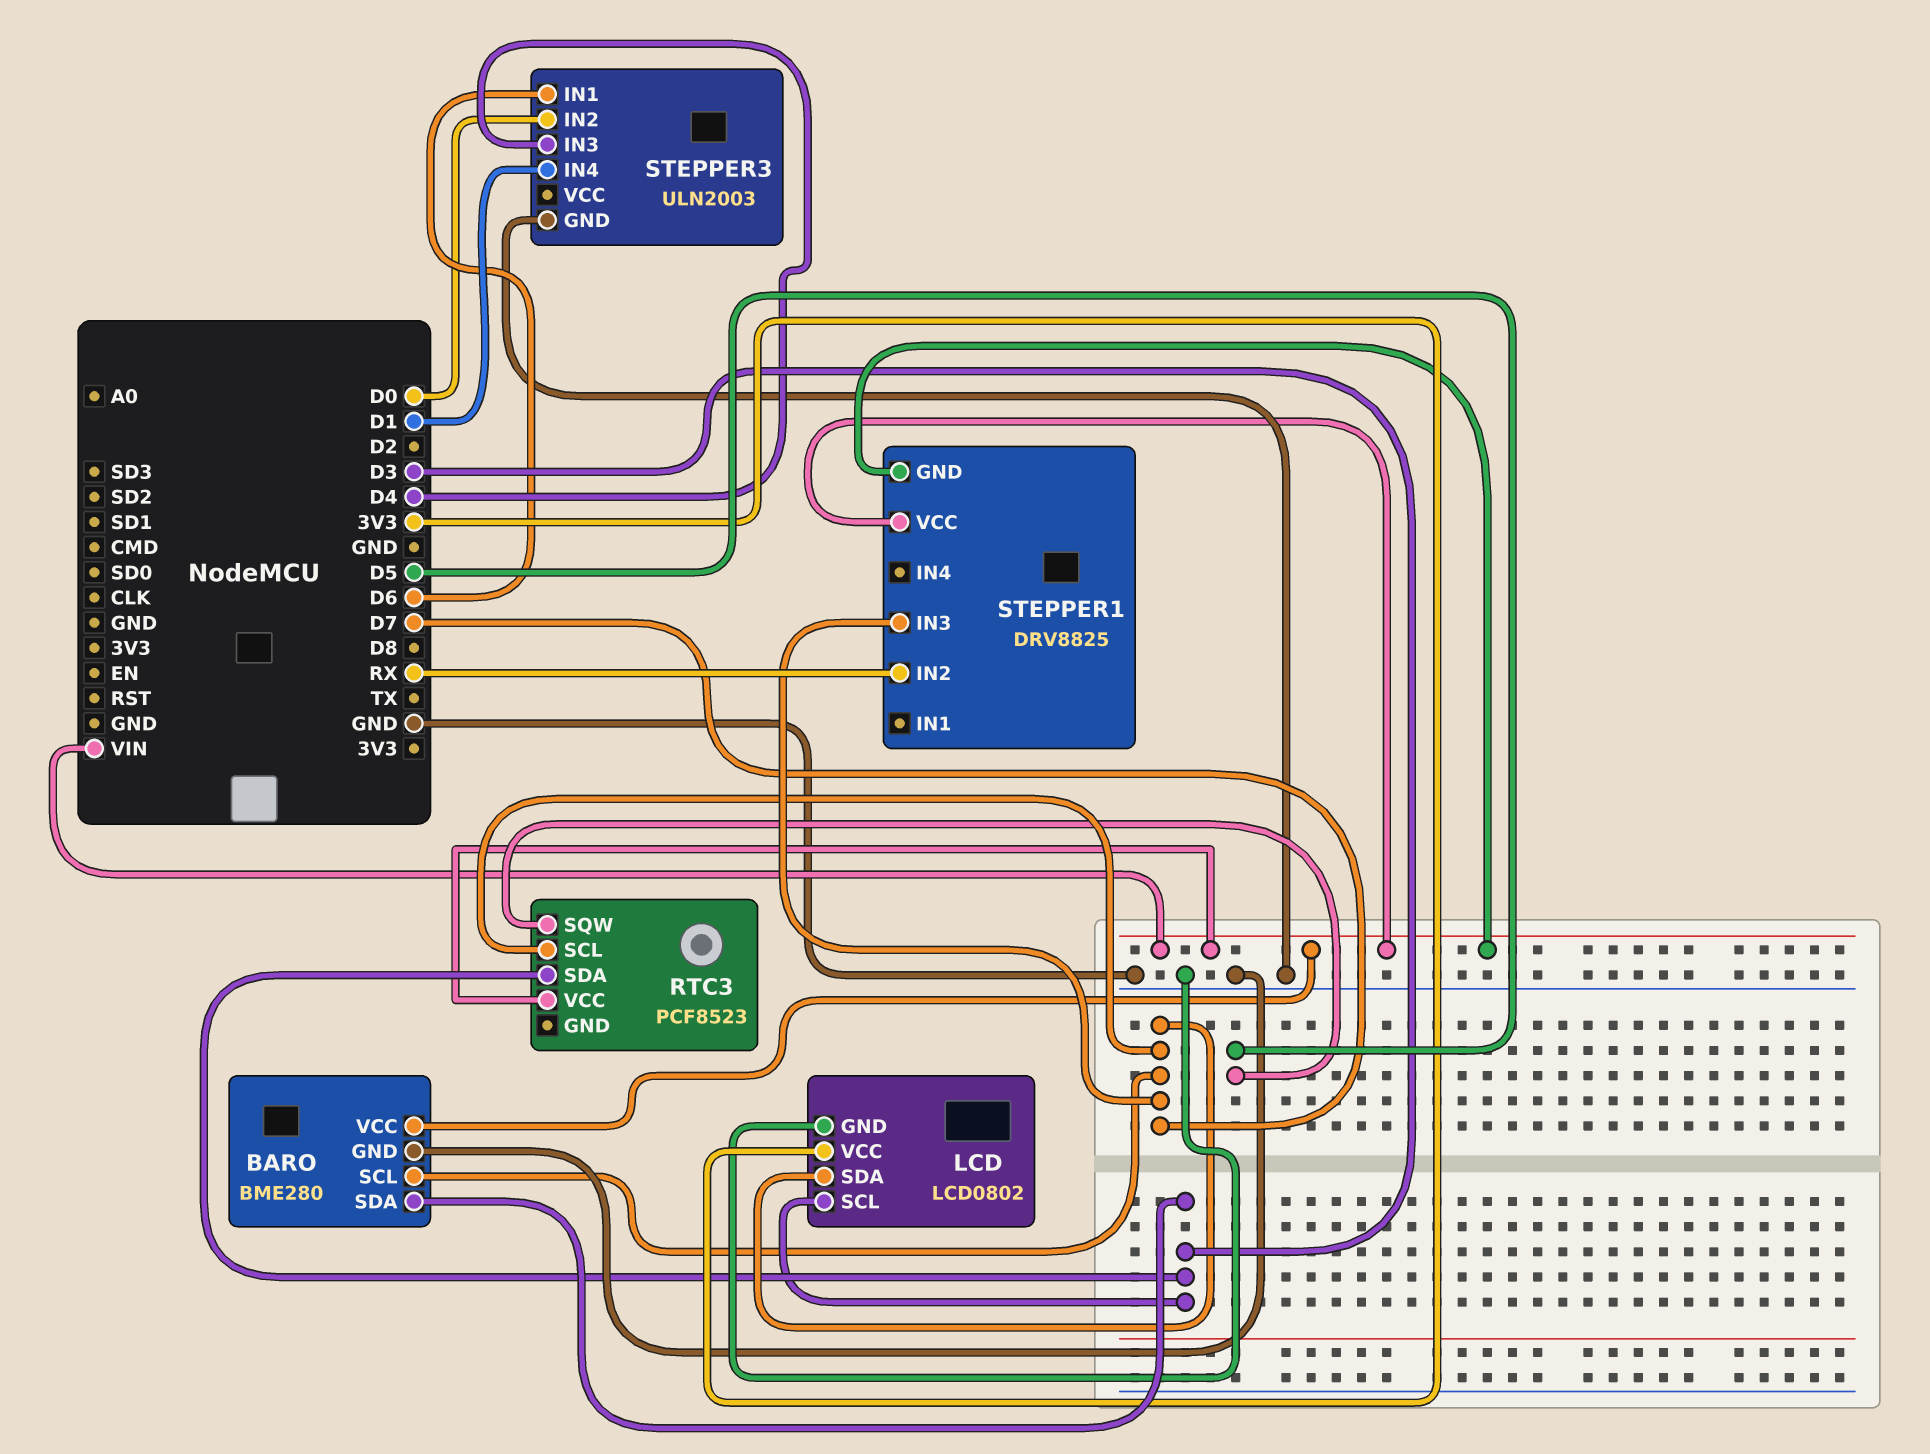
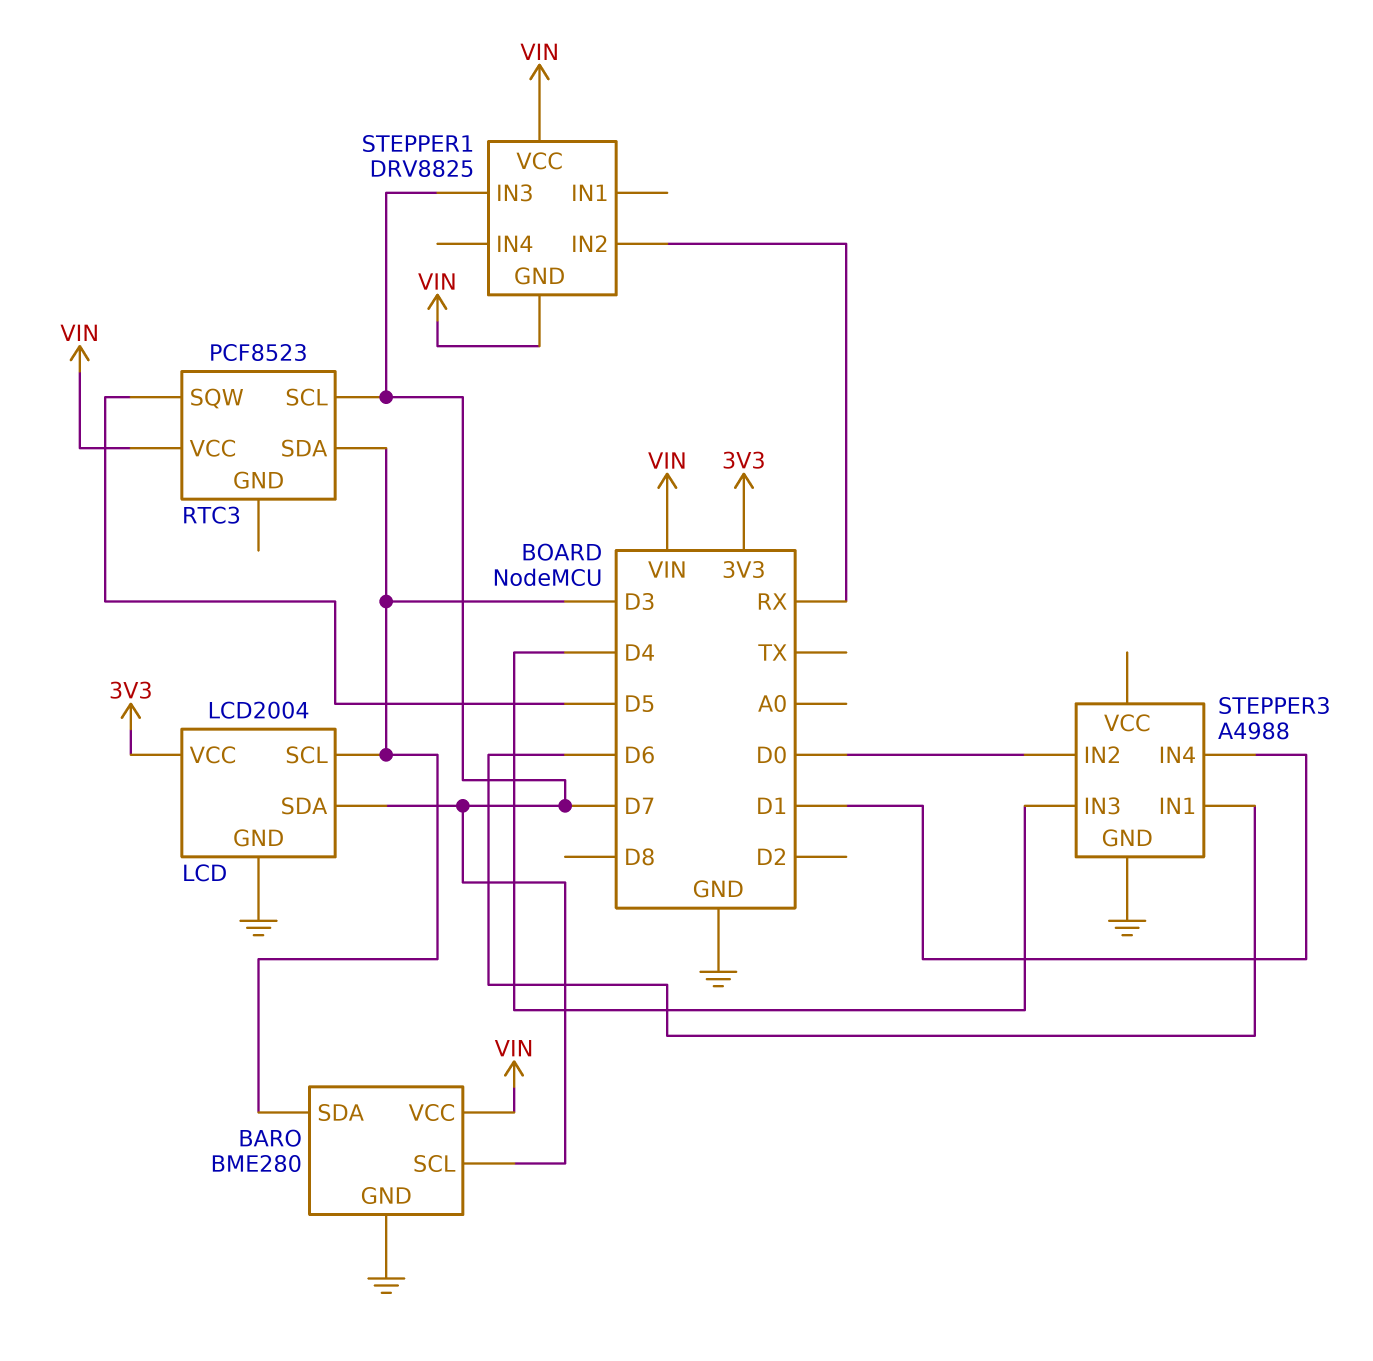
LCD: LCD0802 -> LCD2004
STEPPER3: ULN2003 -> A4988

